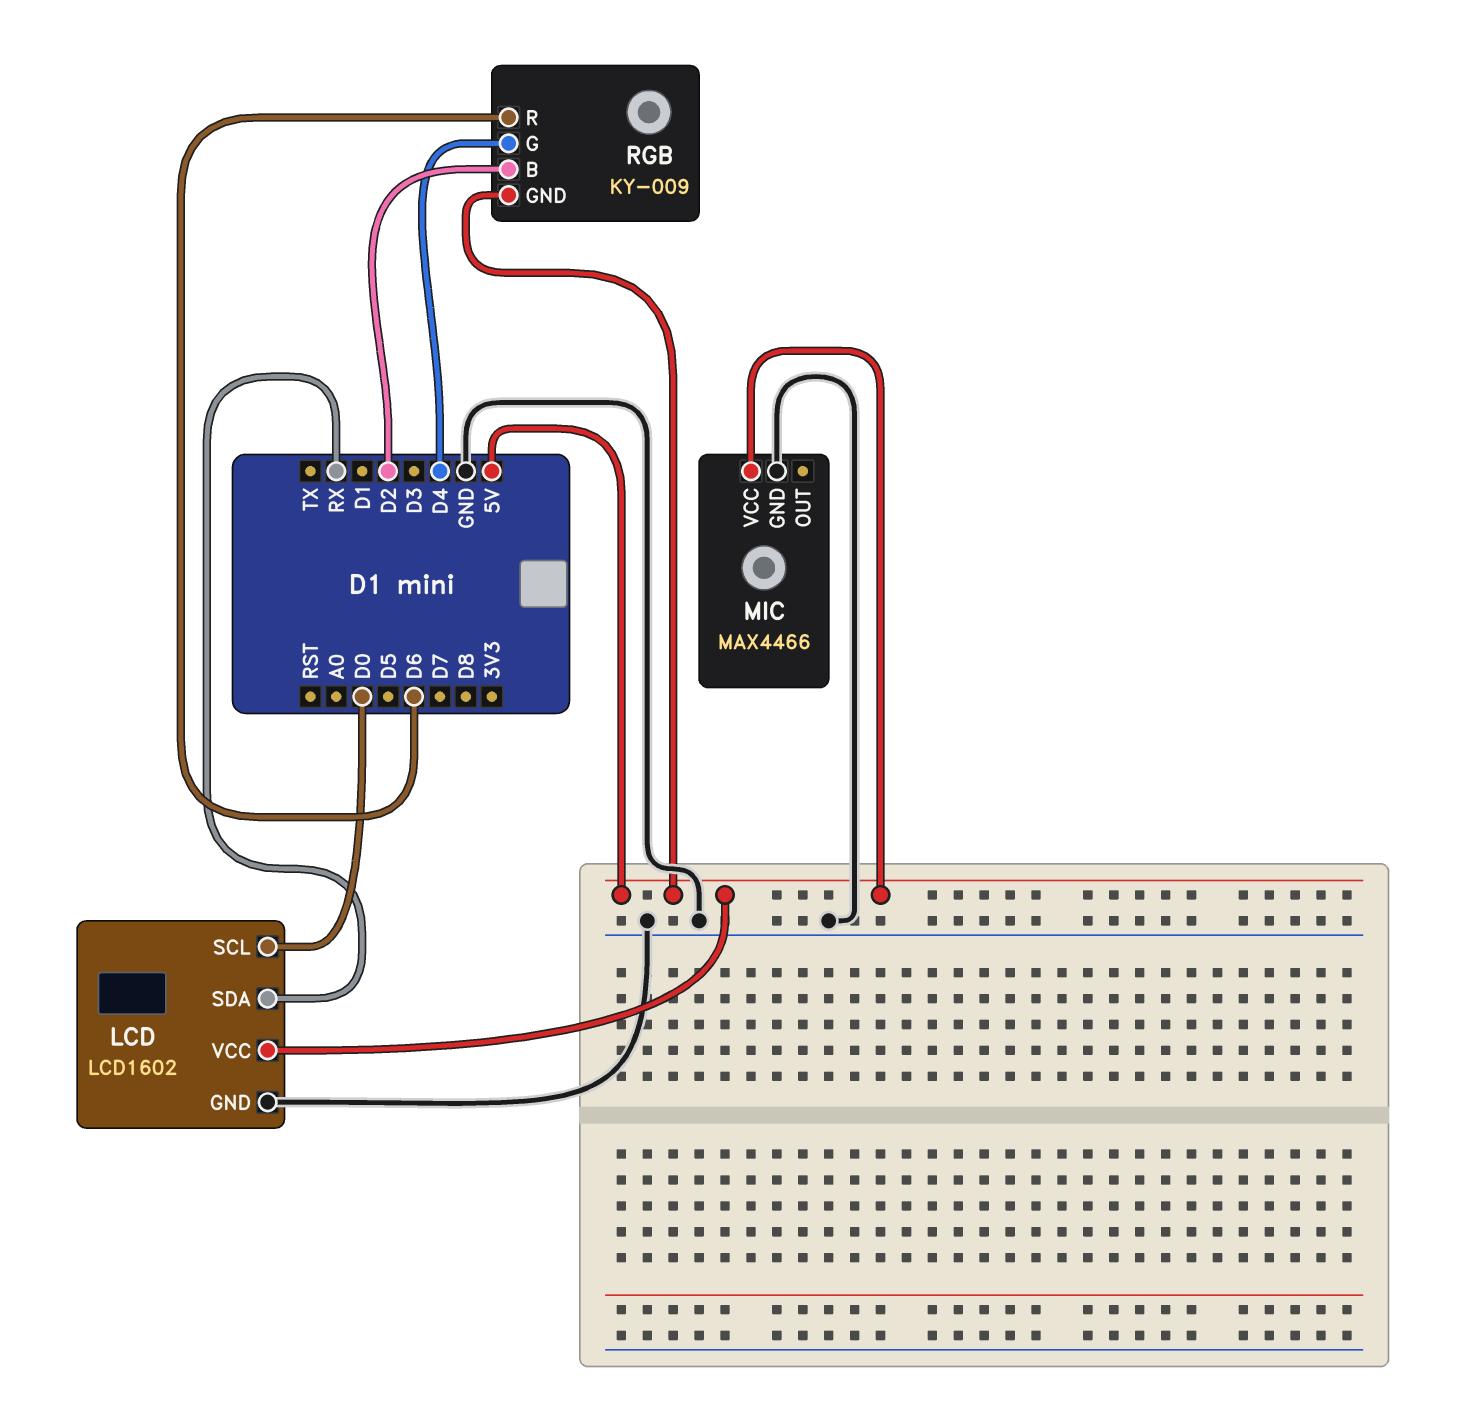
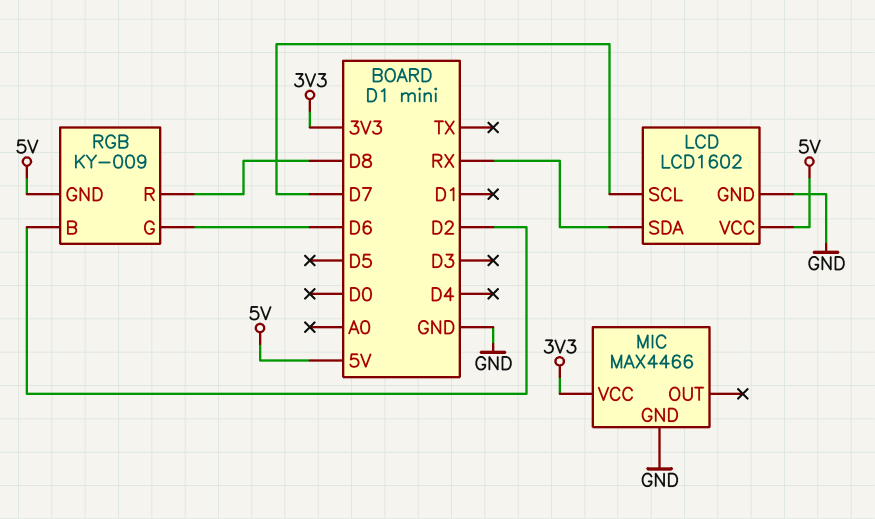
LCD pin SCL: D0 -> D7
MIC pin VCC: 5V -> 3V3
RGB pin G: D4 -> D6
RGB pin R: D6 -> D8

